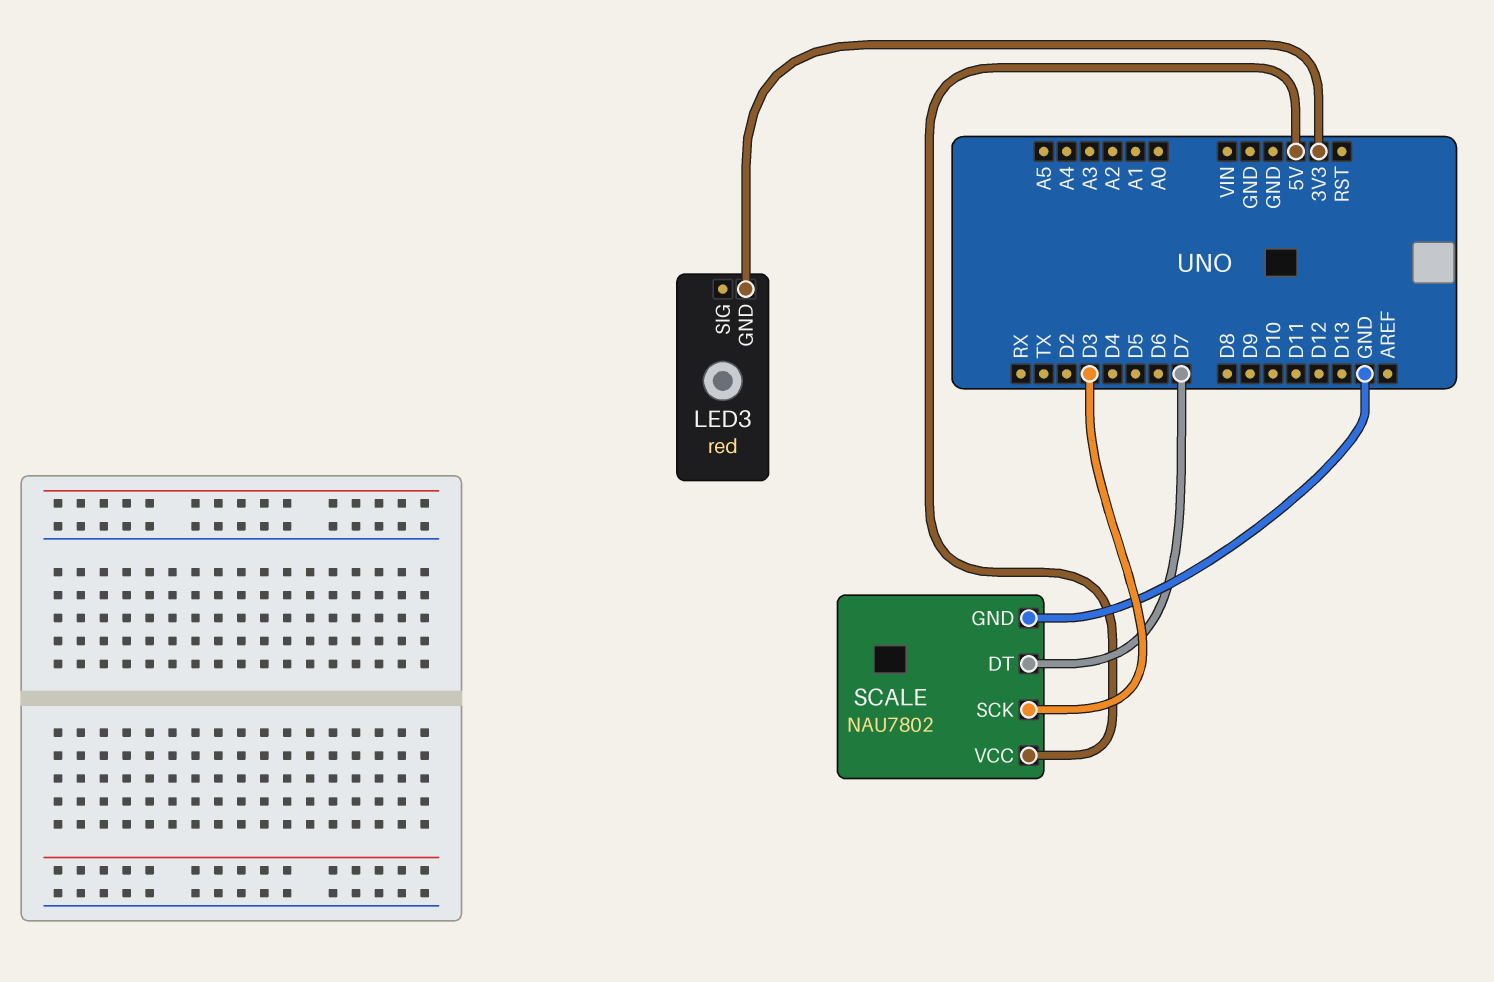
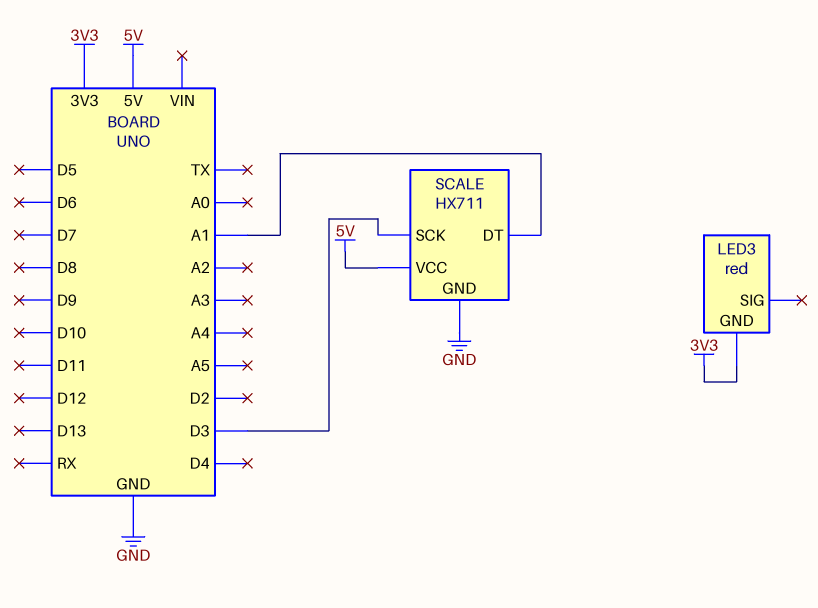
SCALE: NAU7802 -> HX711
SCALE pin DT: D7 -> A1

